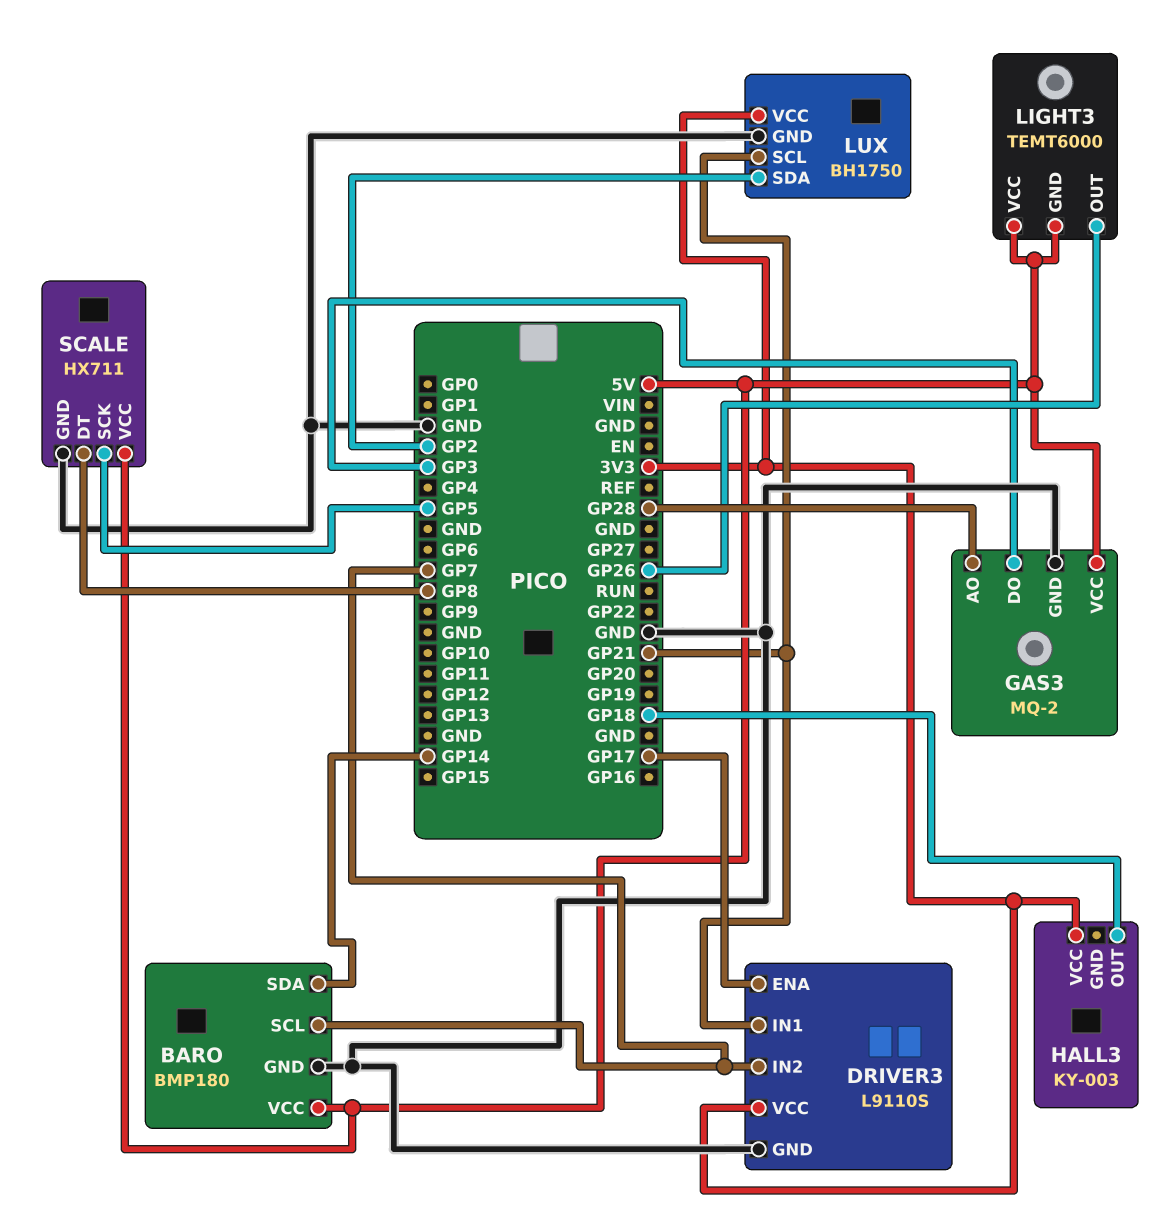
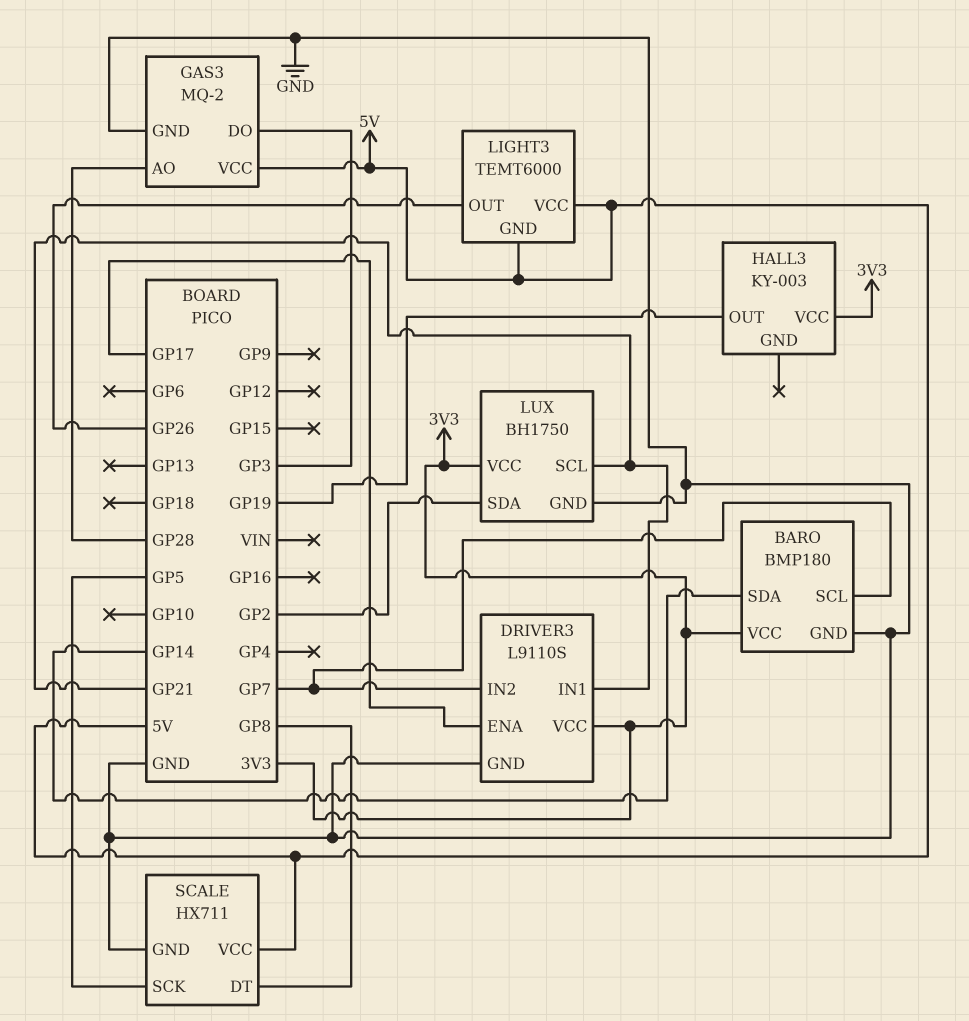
BARO pin VCC: 5V -> 3V3
HALL3 pin OUT: GP18 -> GP19

